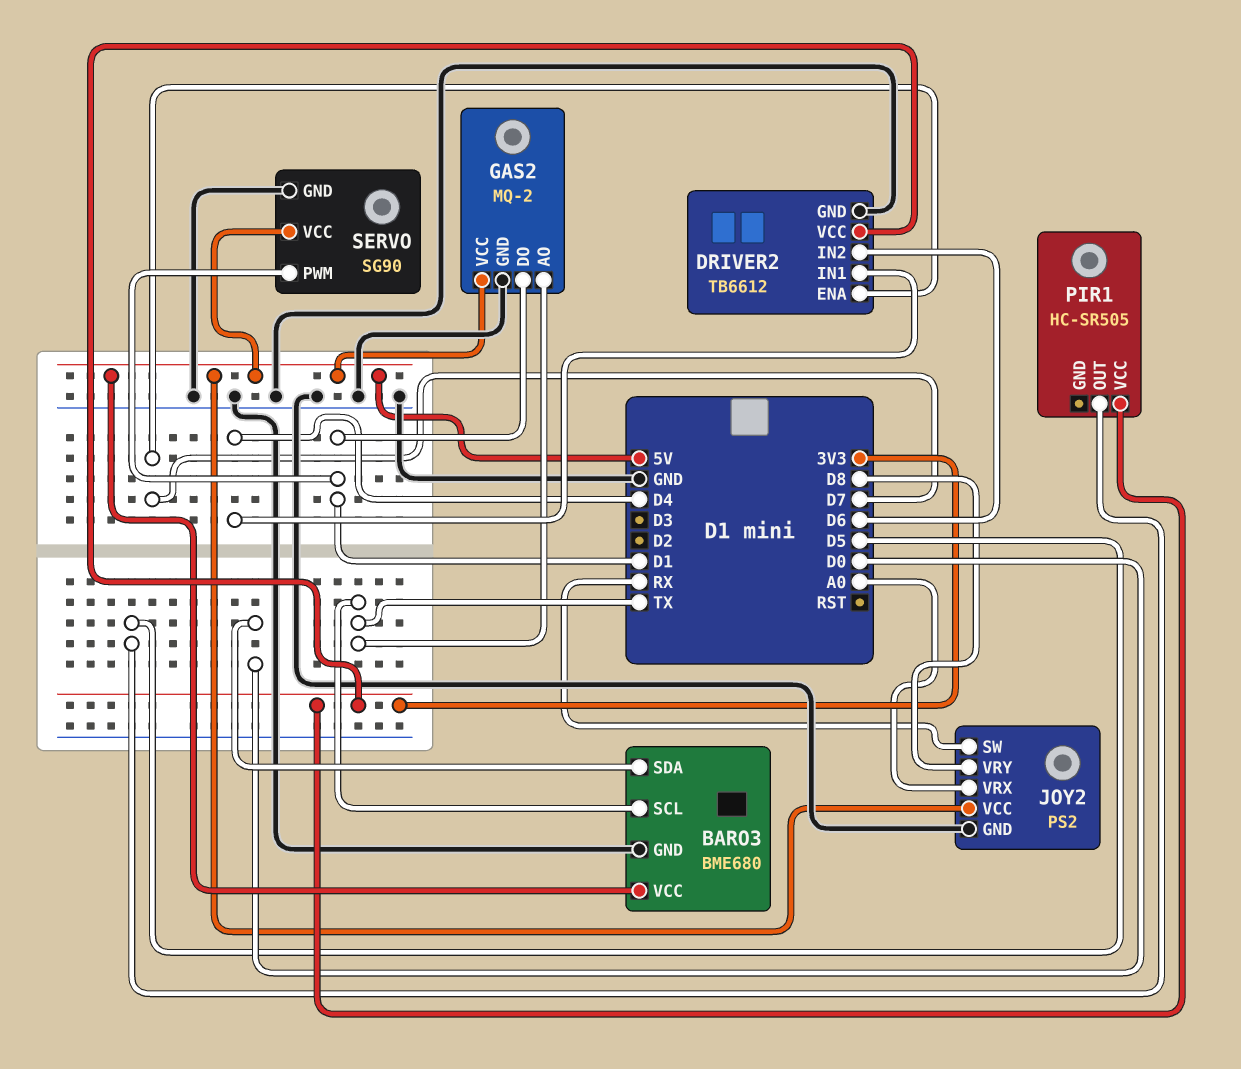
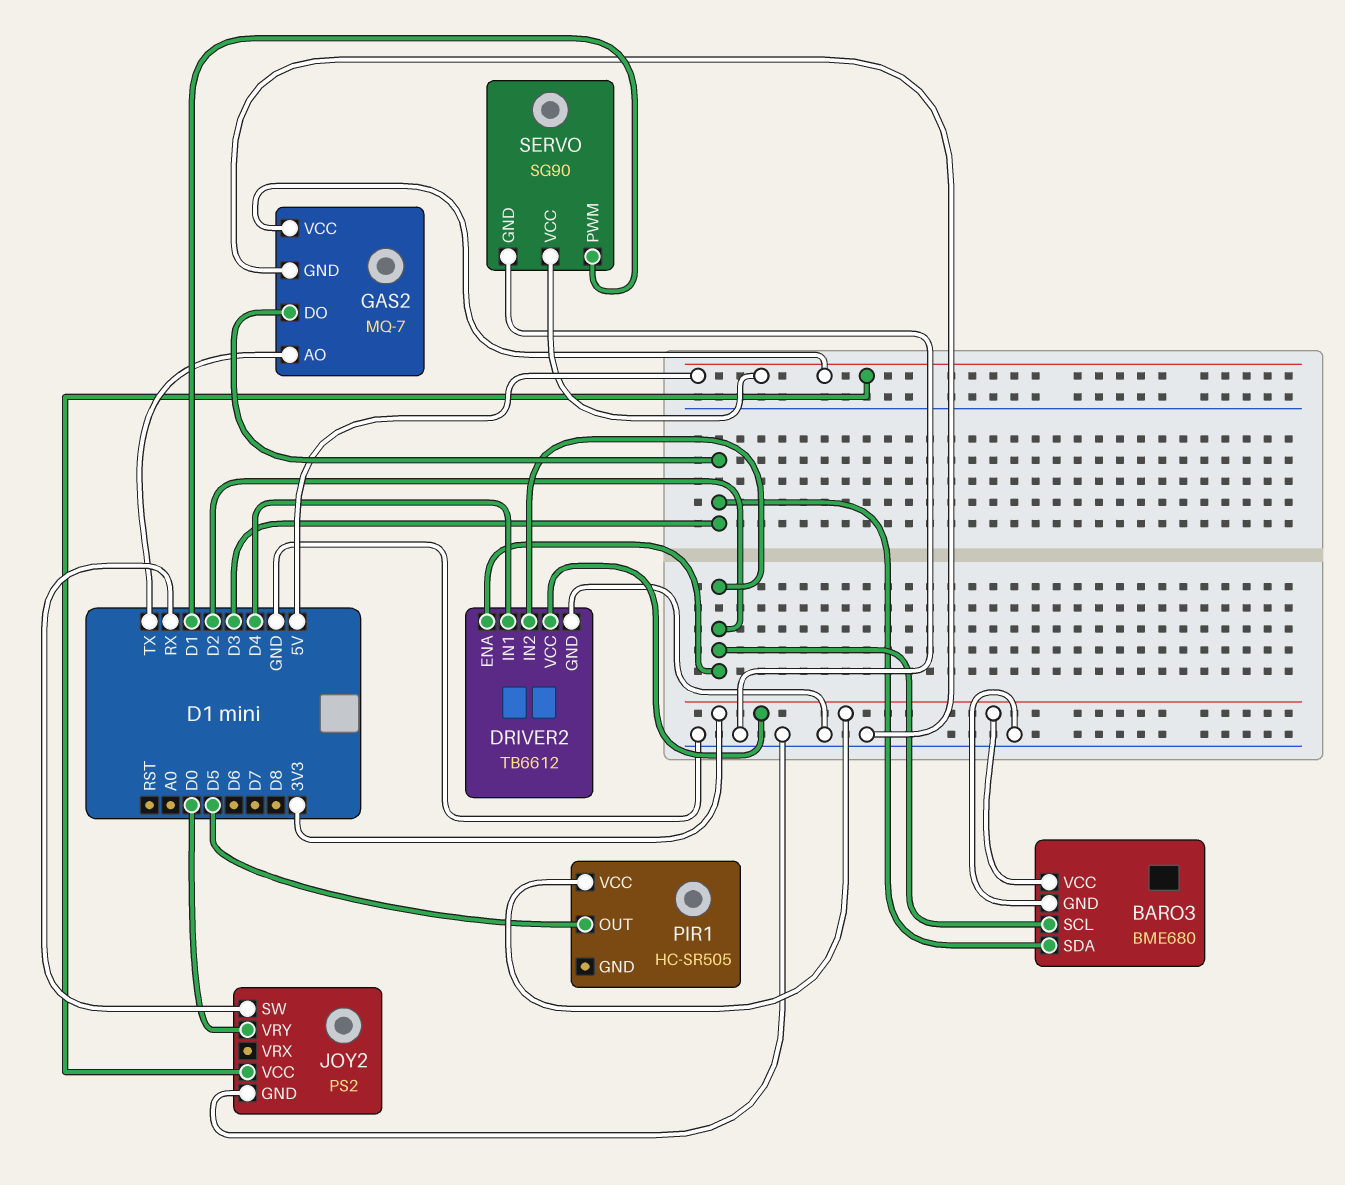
BARO3 pin SCL: TX -> D2
BARO3 pin SDA: D0 -> D3
BARO3 pin VCC: 5V -> 3V3
DRIVER2 pin ENA: D7 -> D2
DRIVER2 pin IN2: D6 -> D2
GAS2: MQ-2 -> MQ-7
GAS2 pin DO: D1 -> D3
JOY2 pin VRX: A0 -> none
JOY2 pin VRY: D8 -> D0

